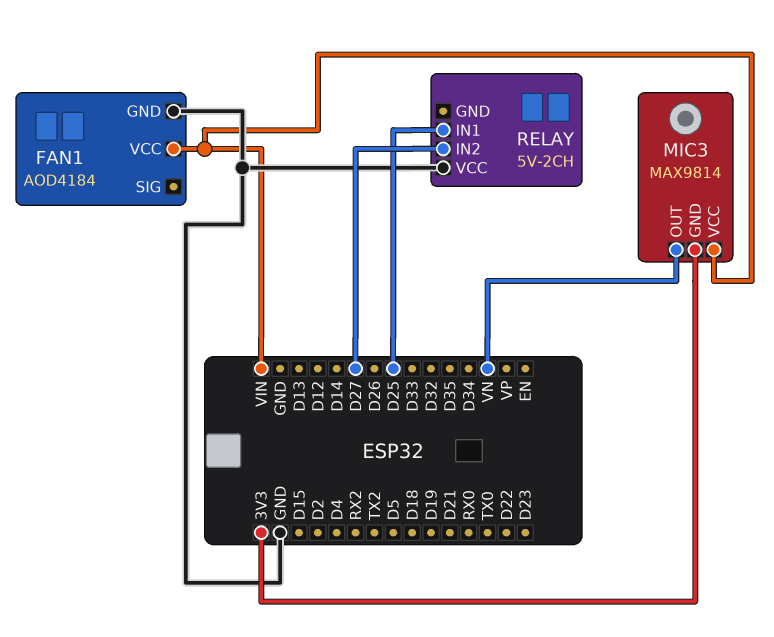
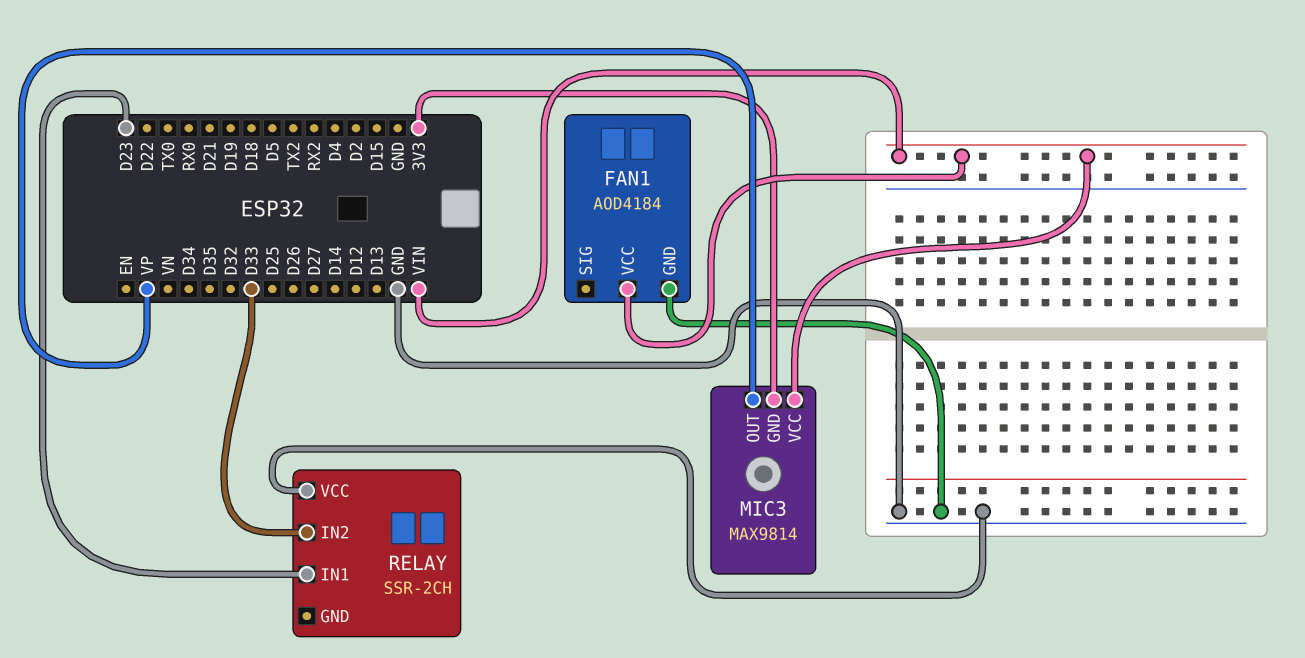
MIC3 pin OUT: VN -> VP
RELAY: 5V-2CH -> SSR-2CH
RELAY pin IN1: D25 -> D23
RELAY pin IN2: D27 -> D33

